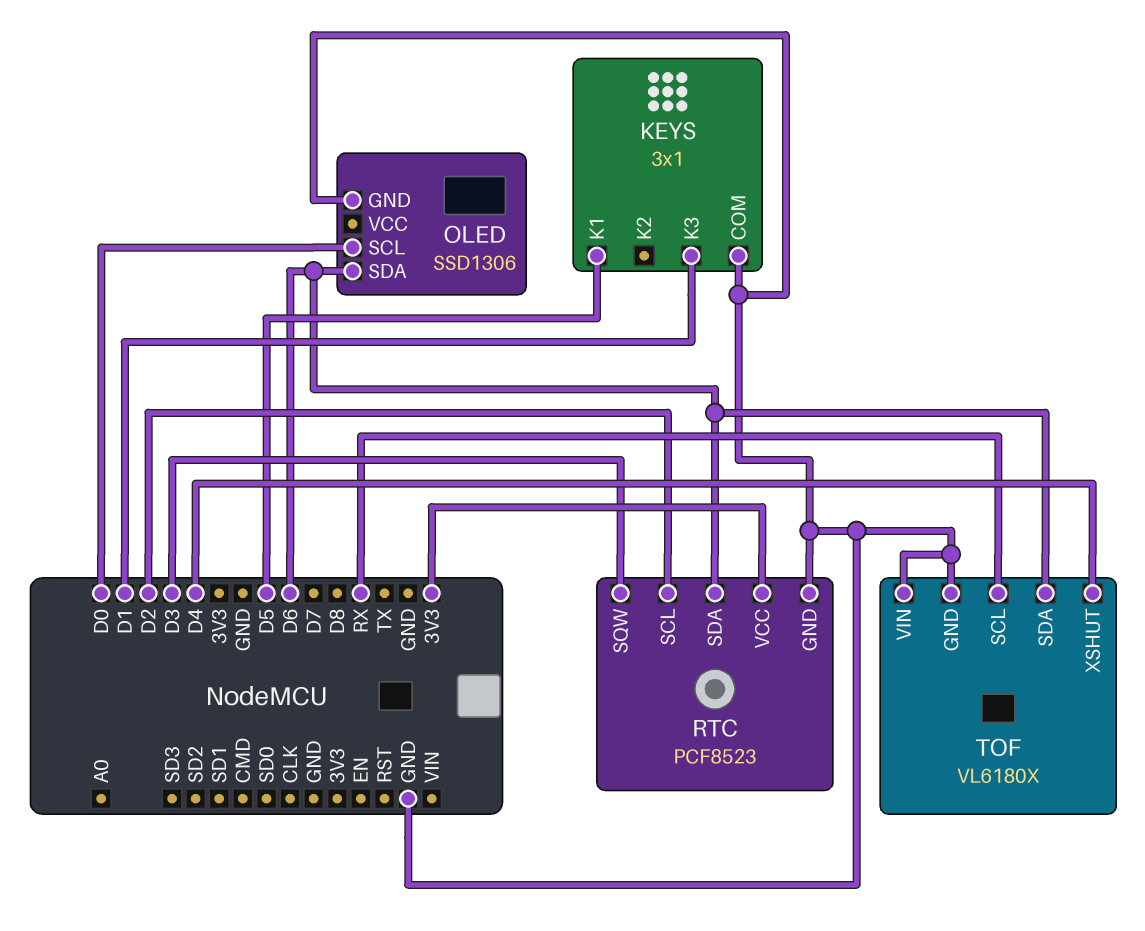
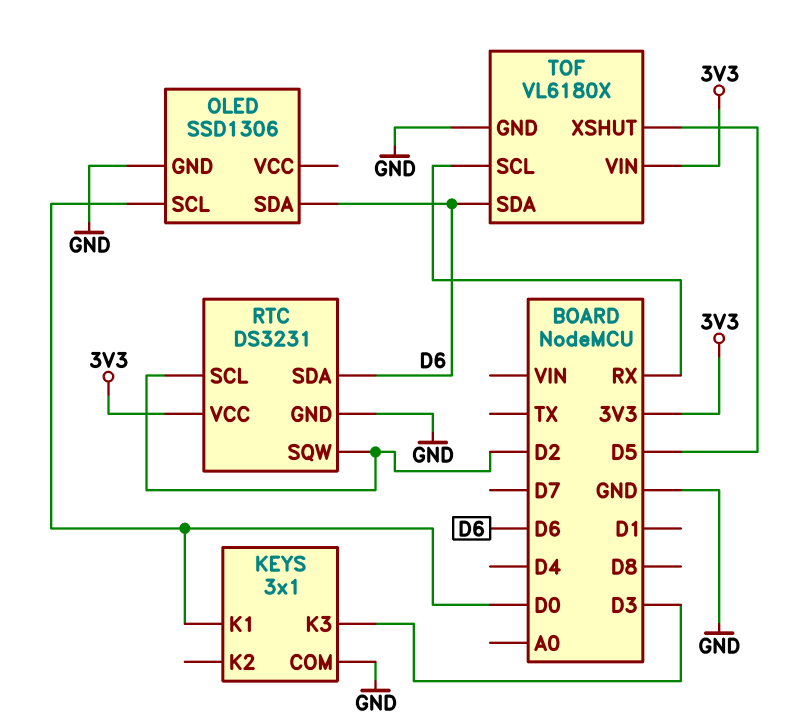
KEYS pin K1: D5 -> D0
KEYS pin K3: D1 -> D3
RTC: PCF8523 -> DS3231
RTC pin SQW: D3 -> D2
TOF pin VIN: GND -> 3V3
TOF pin XSHUT: D4 -> D5

